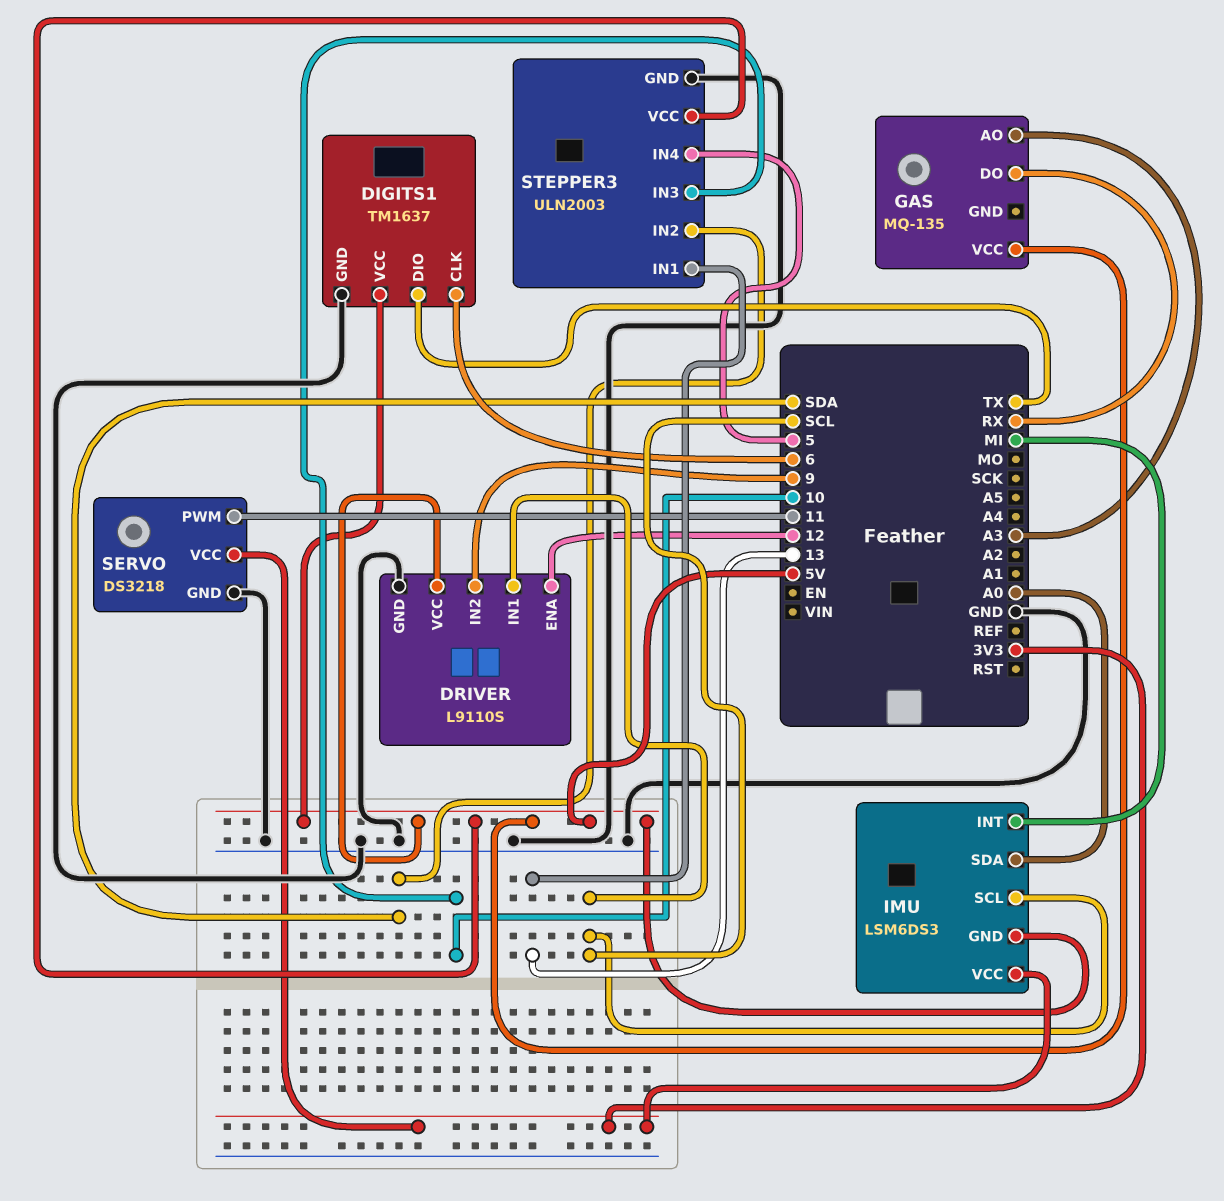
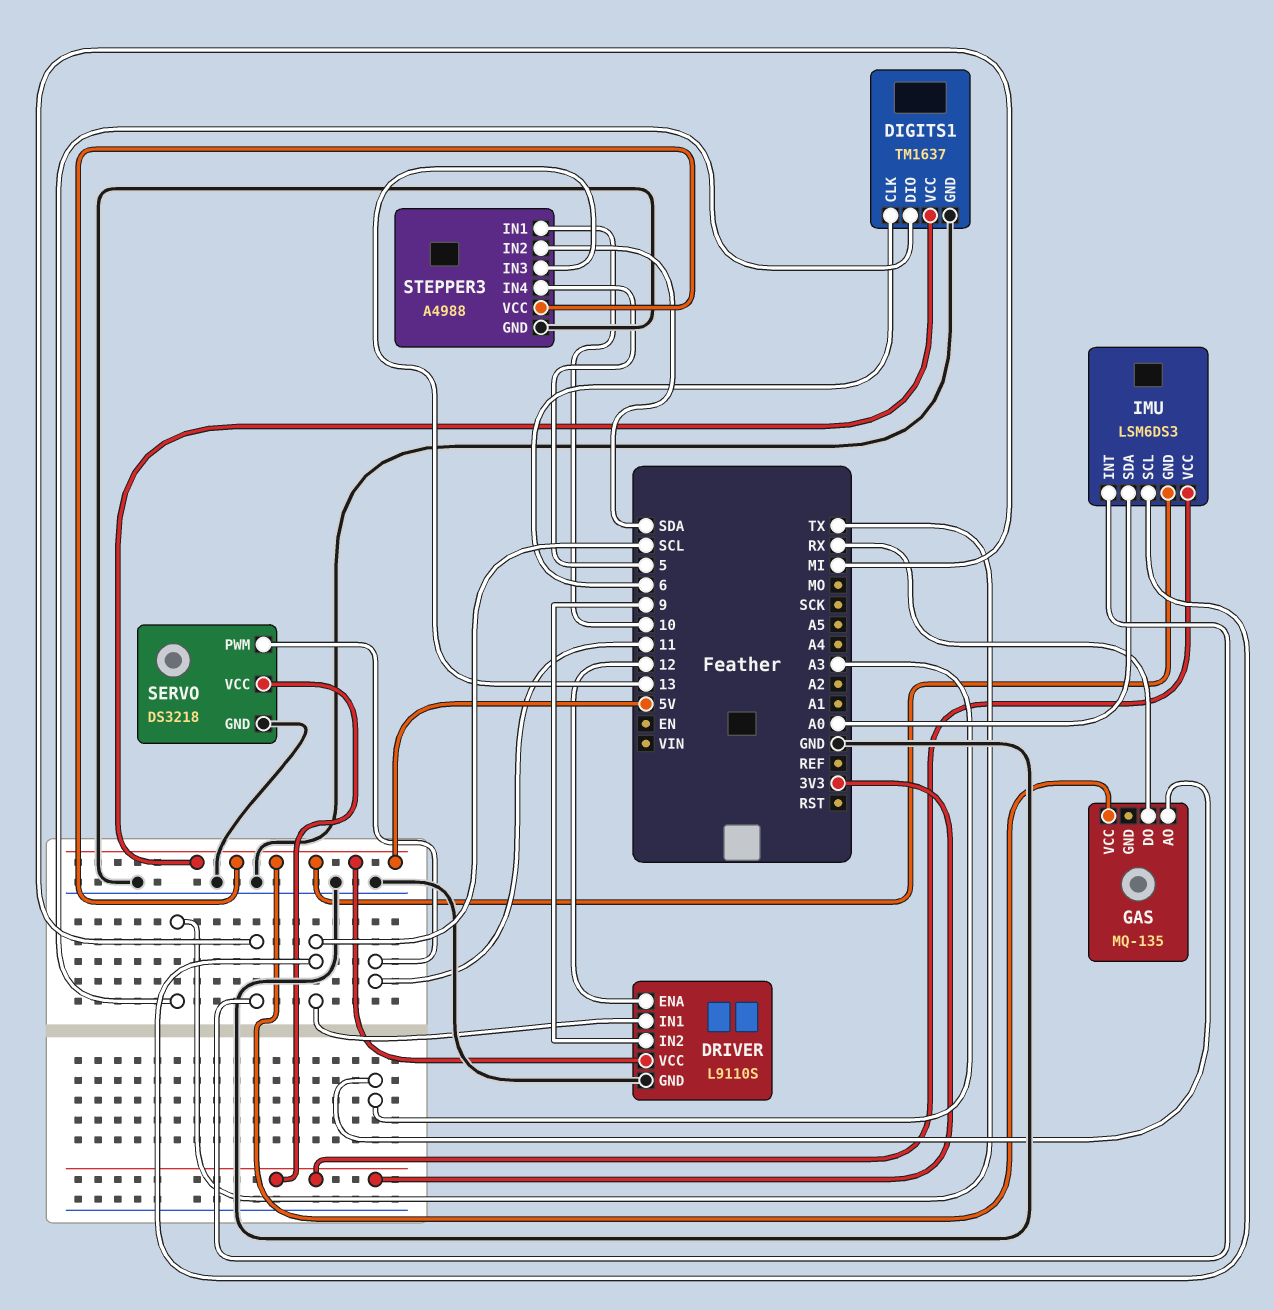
STEPPER3: ULN2003 -> A4988
STEPPER3 pin IN1: 13 -> 10
STEPPER3 pin IN3: 10 -> 13

